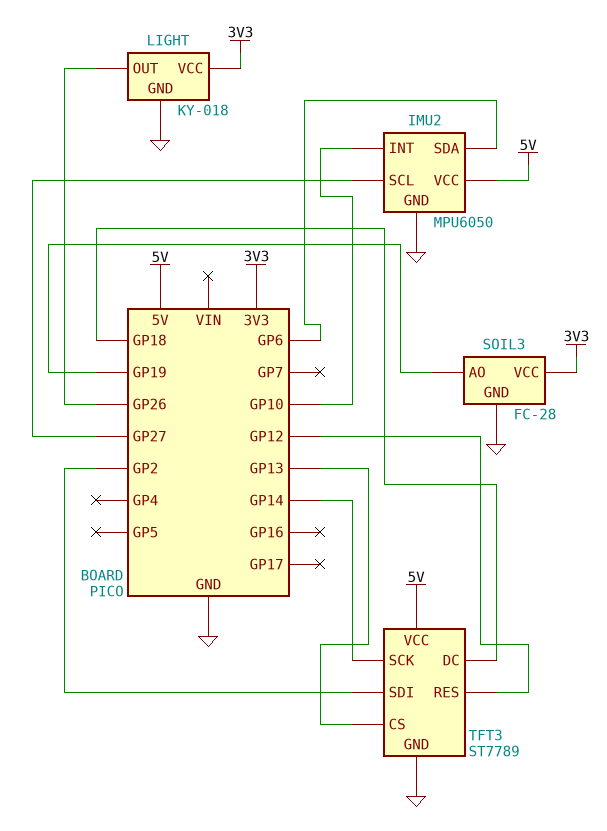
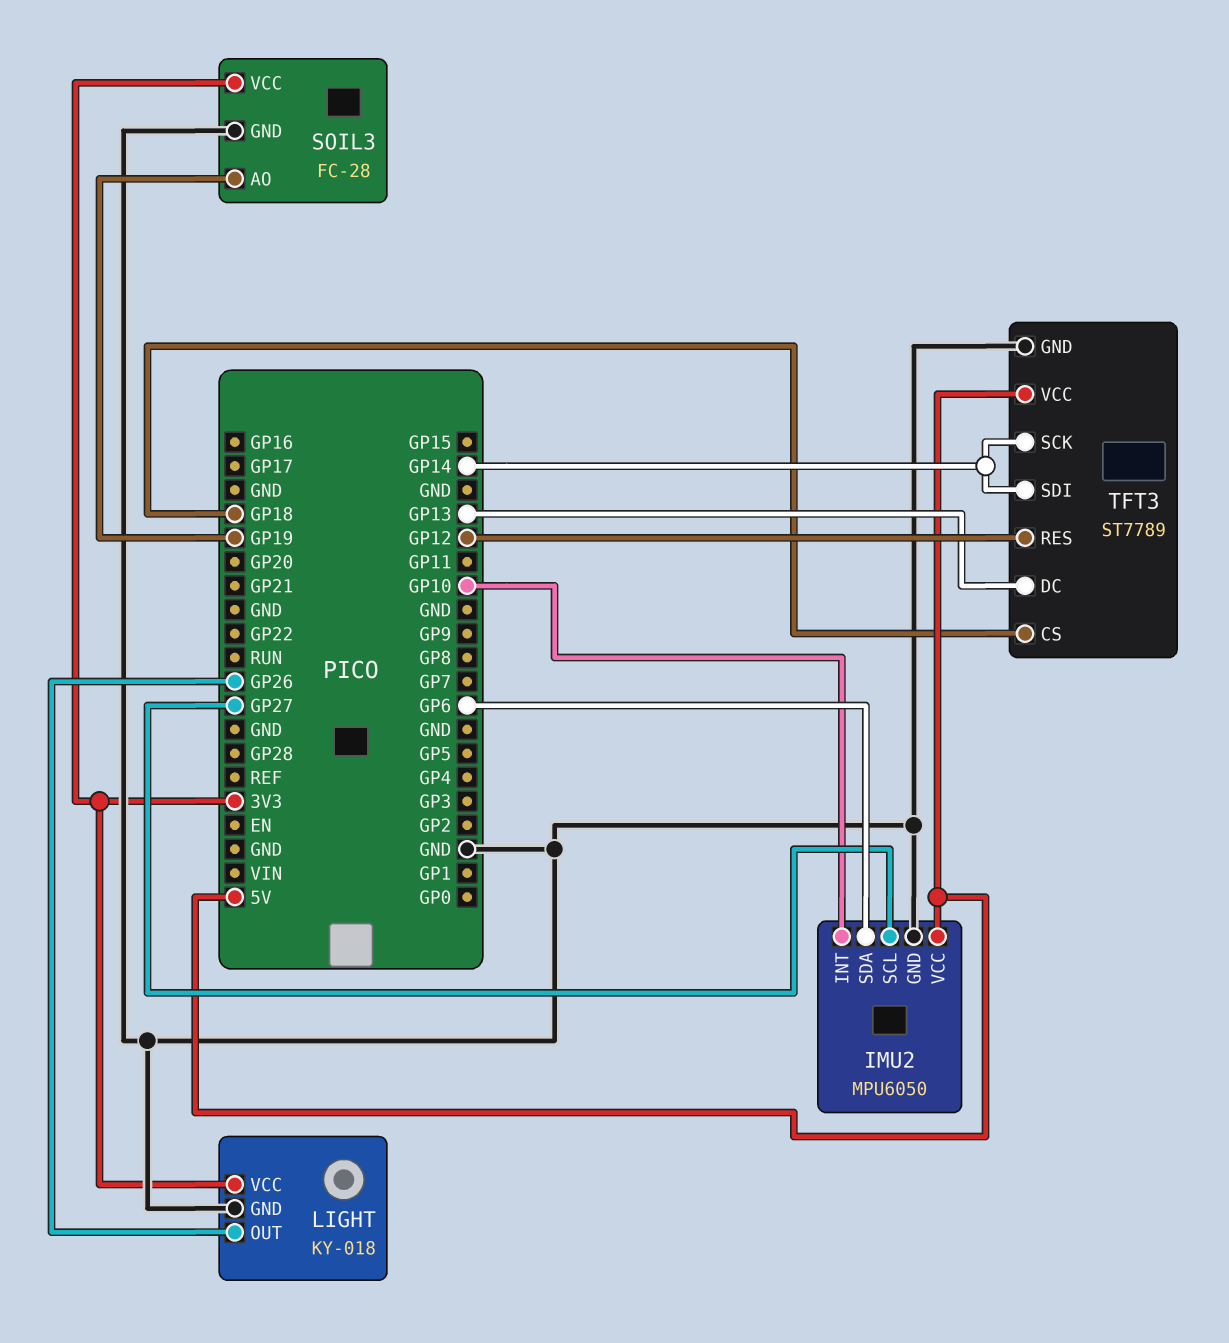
TFT3 pin CS: GP13 -> GP18
TFT3 pin DC: GP18 -> GP13
TFT3 pin SDI: GP2 -> GP14

